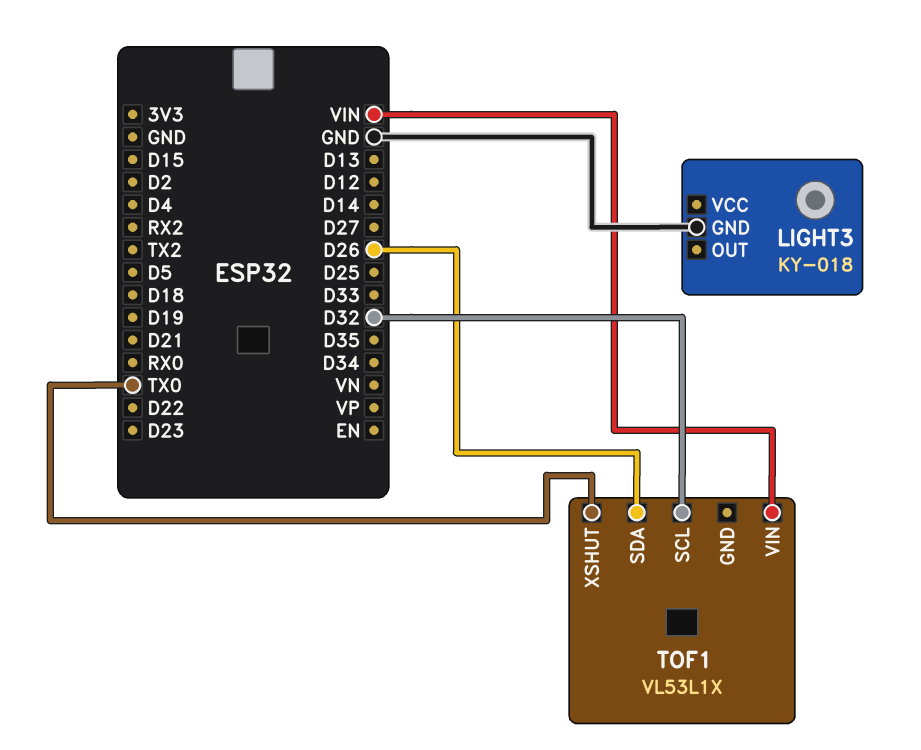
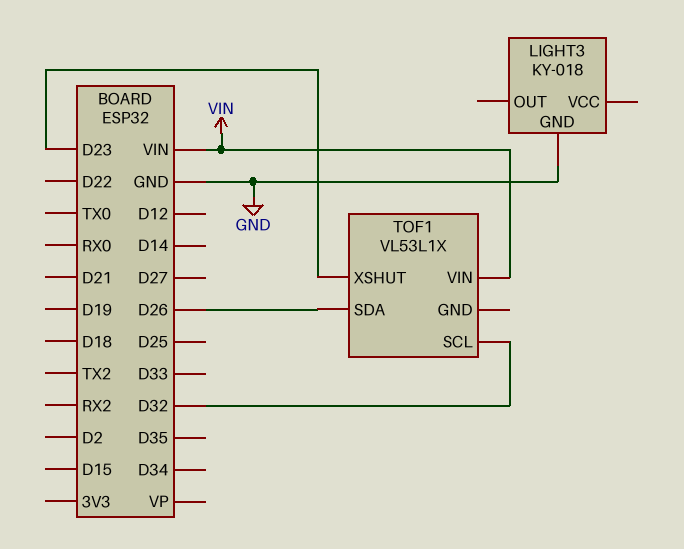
TOF1 pin XSHUT: TX0 -> D23

